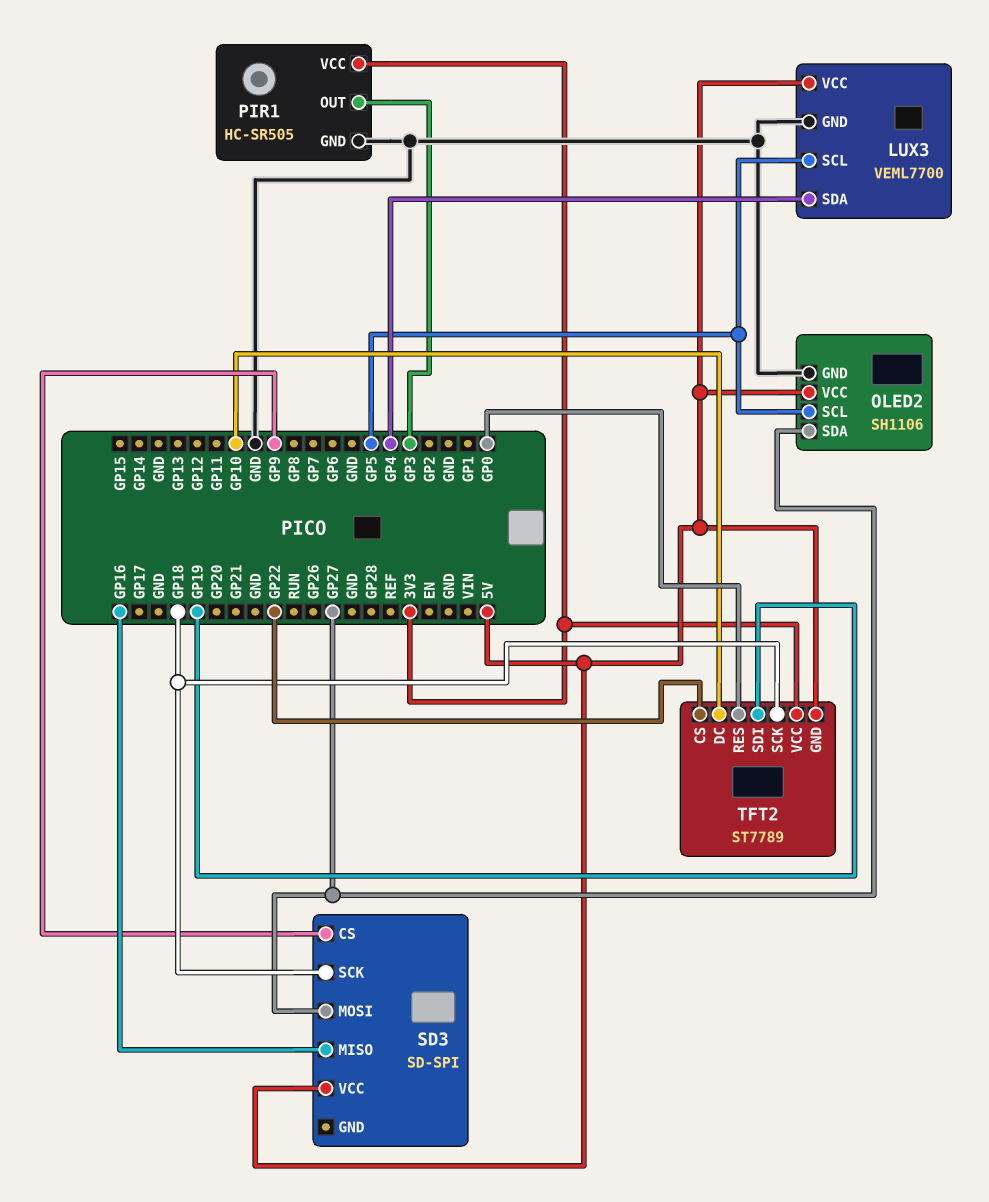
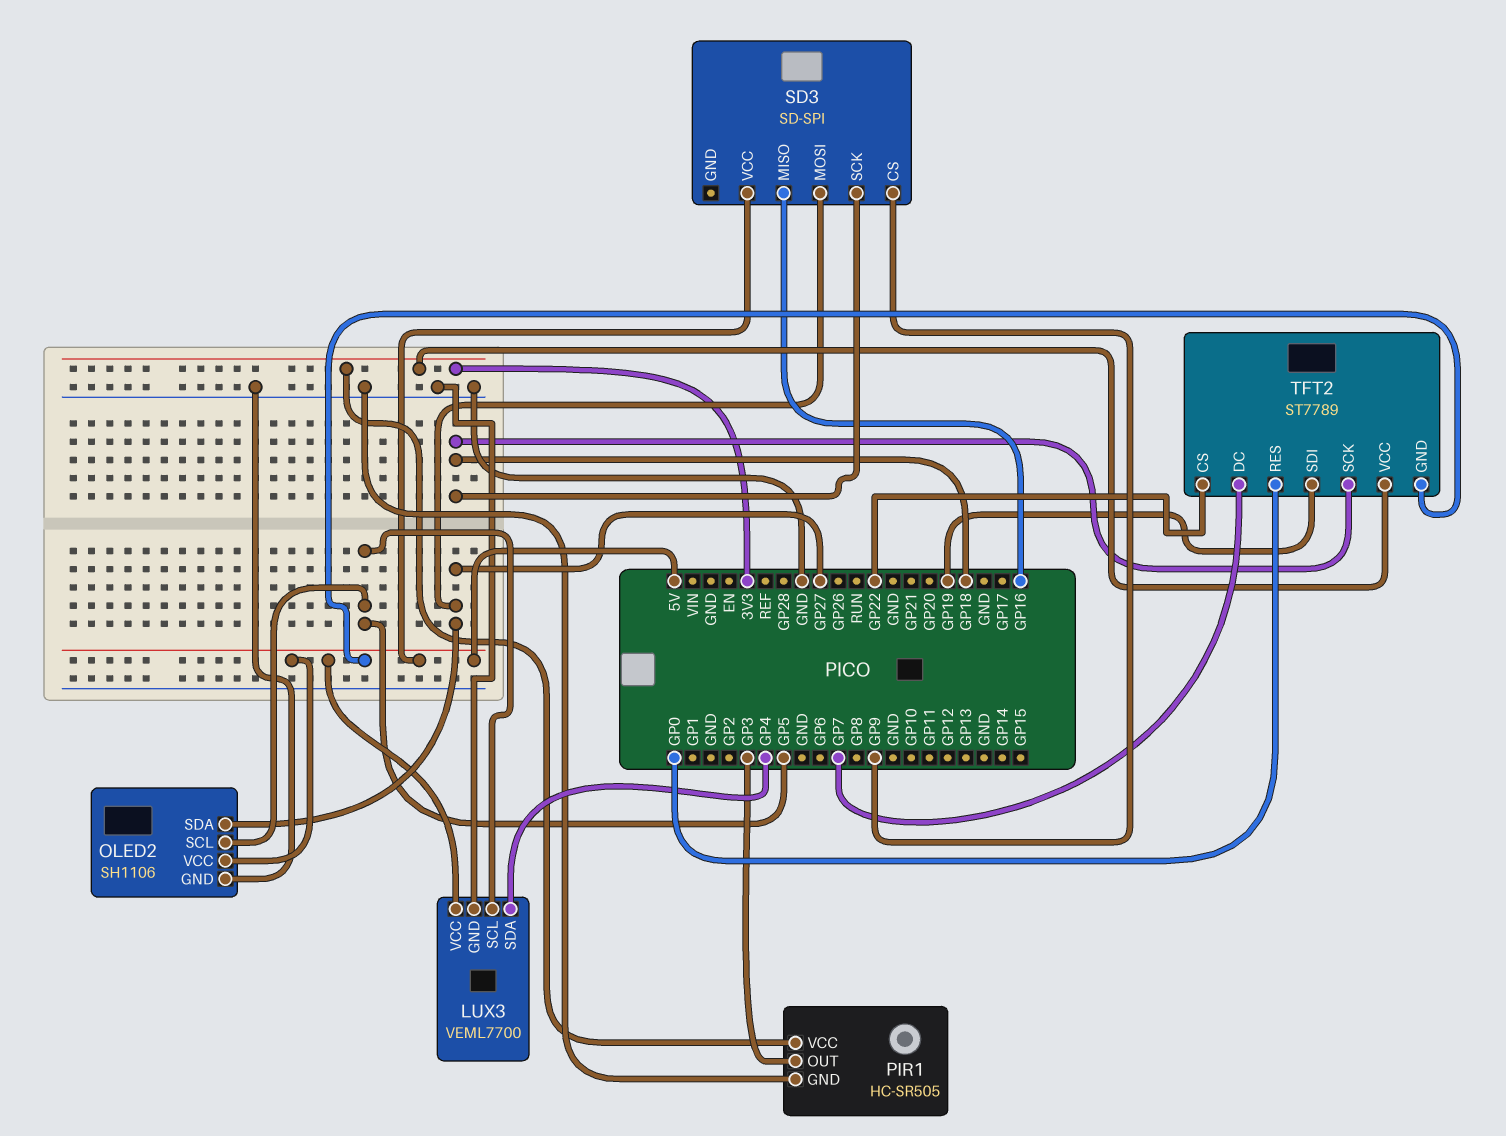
TFT2 pin DC: GP10 -> GP7

